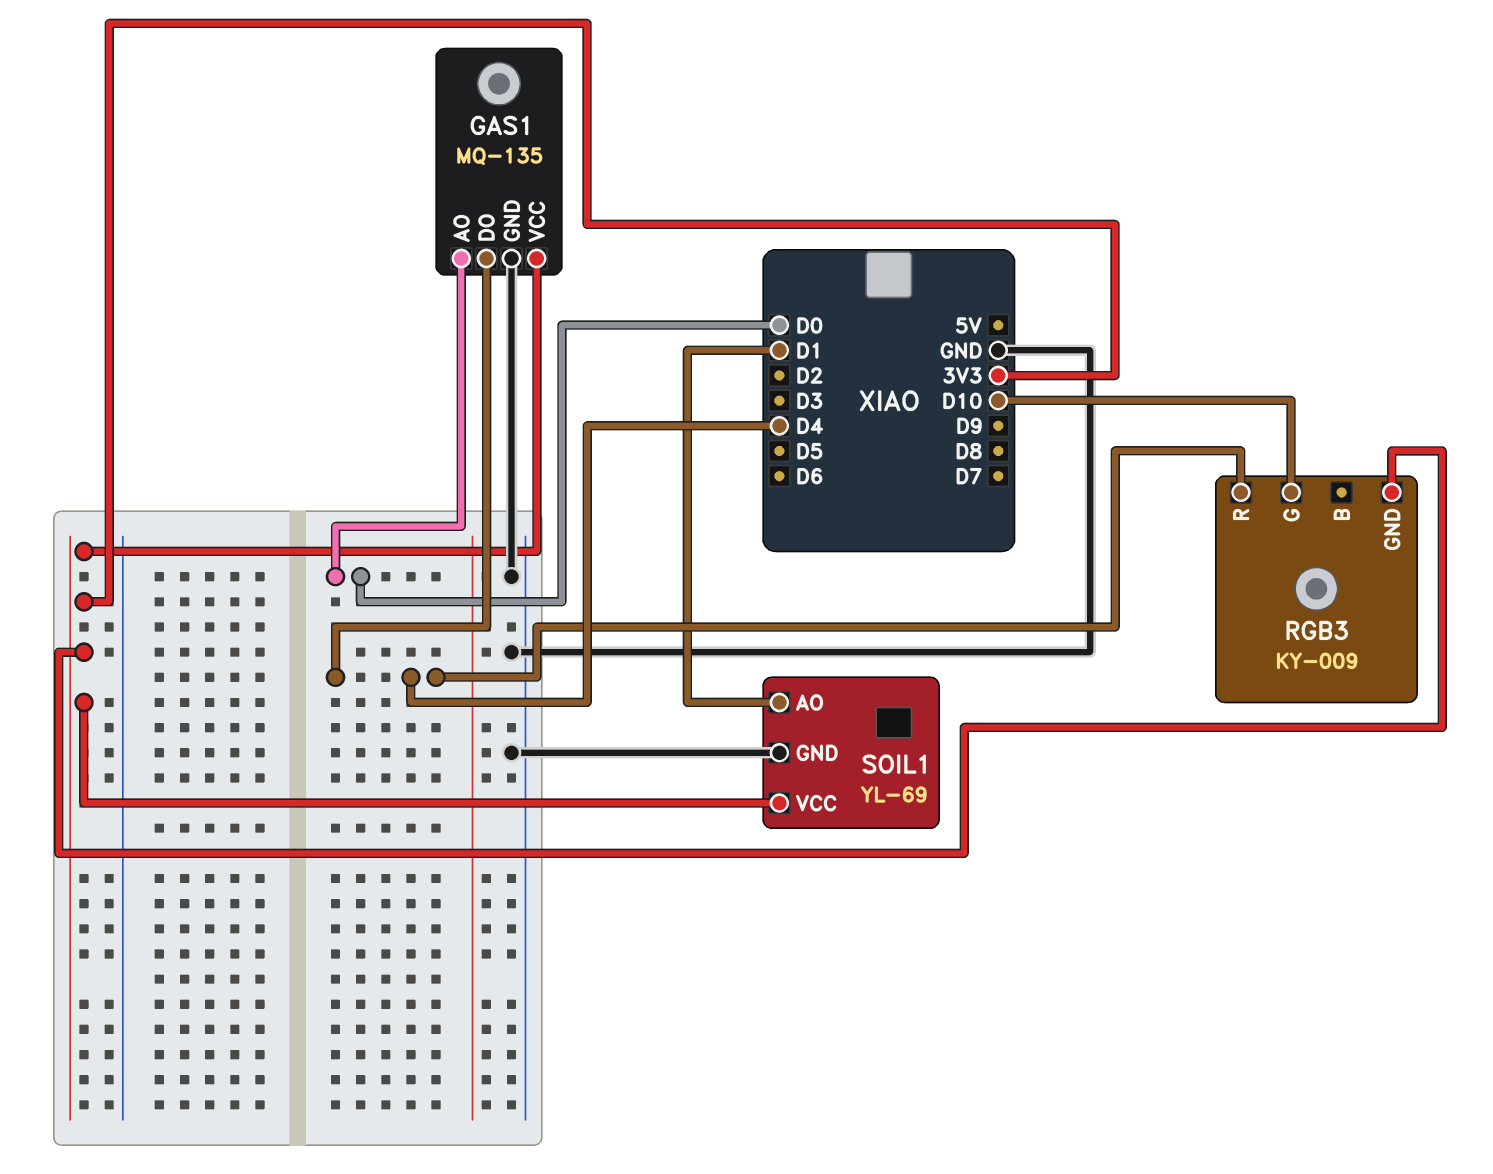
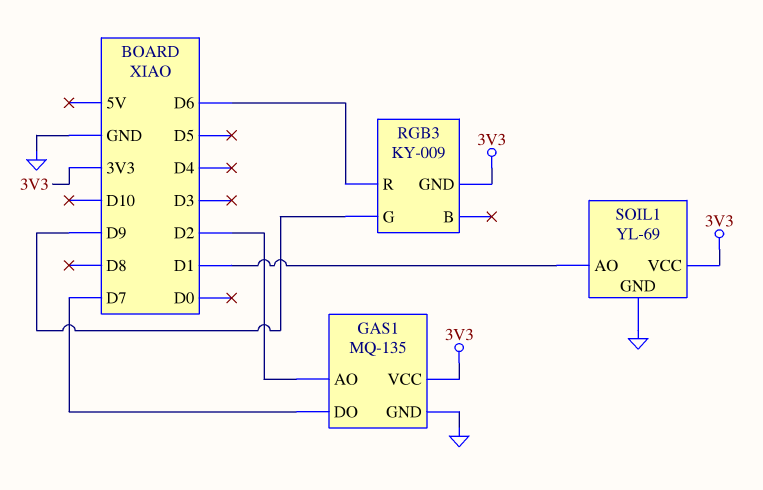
GAS1 pin AO: D0 -> D2
GAS1 pin DO: D4 -> D7
RGB3 pin G: D10 -> D9
RGB3 pin R: D4 -> D6

